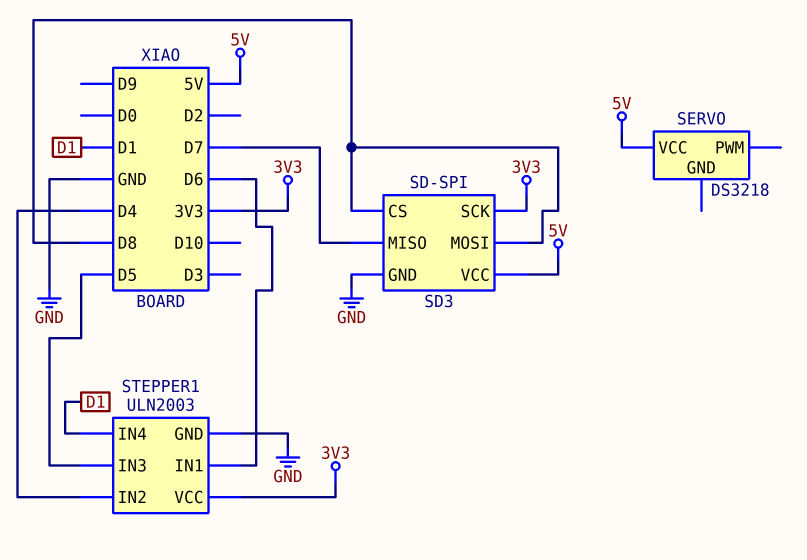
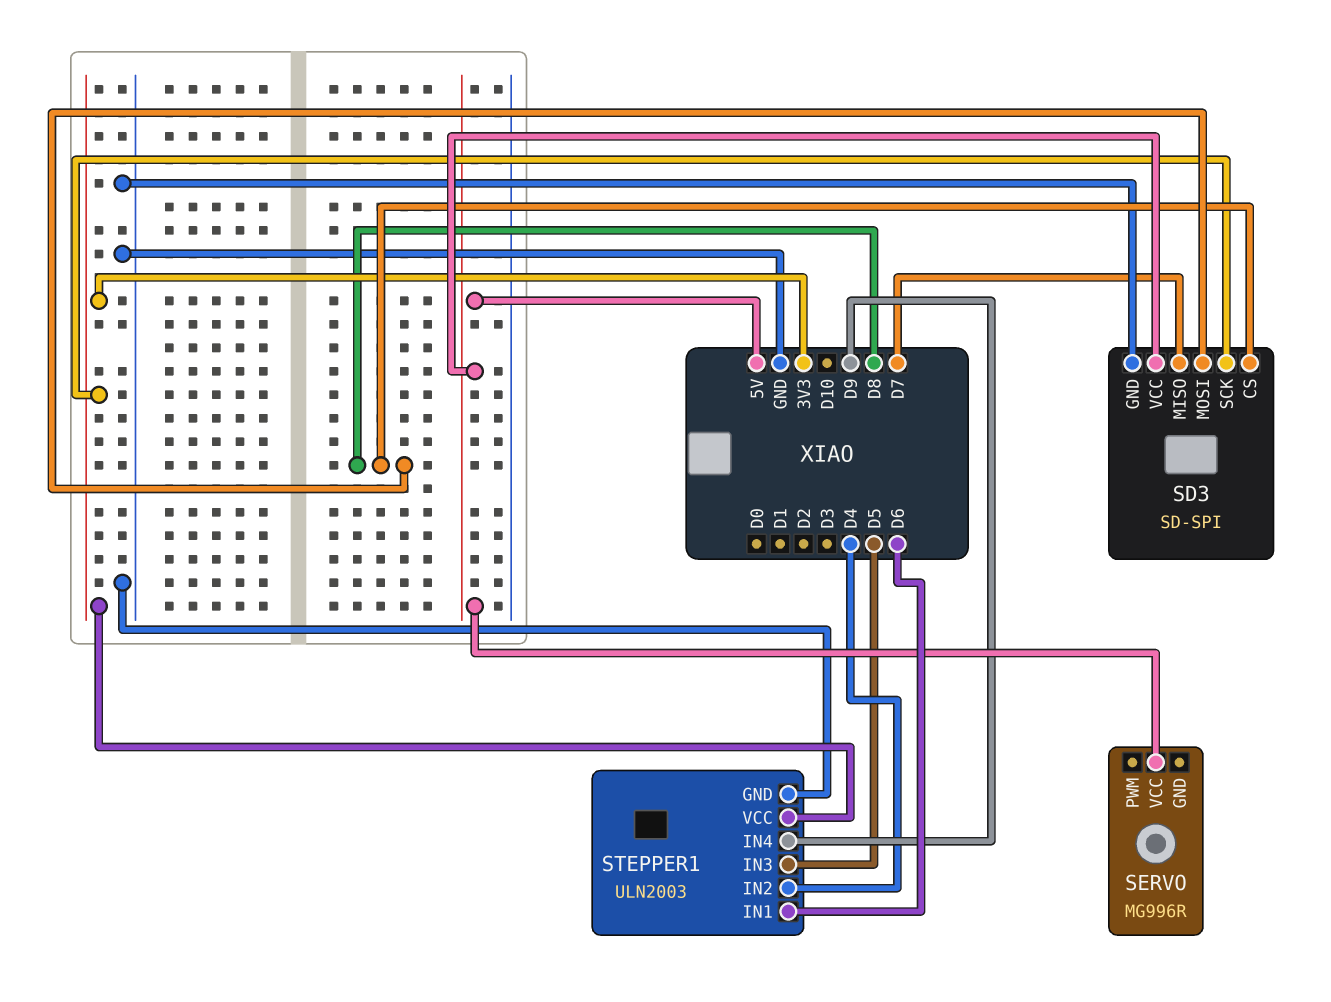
SERVO: DS3218 -> MG996R
STEPPER1 pin IN4: D1 -> D9

